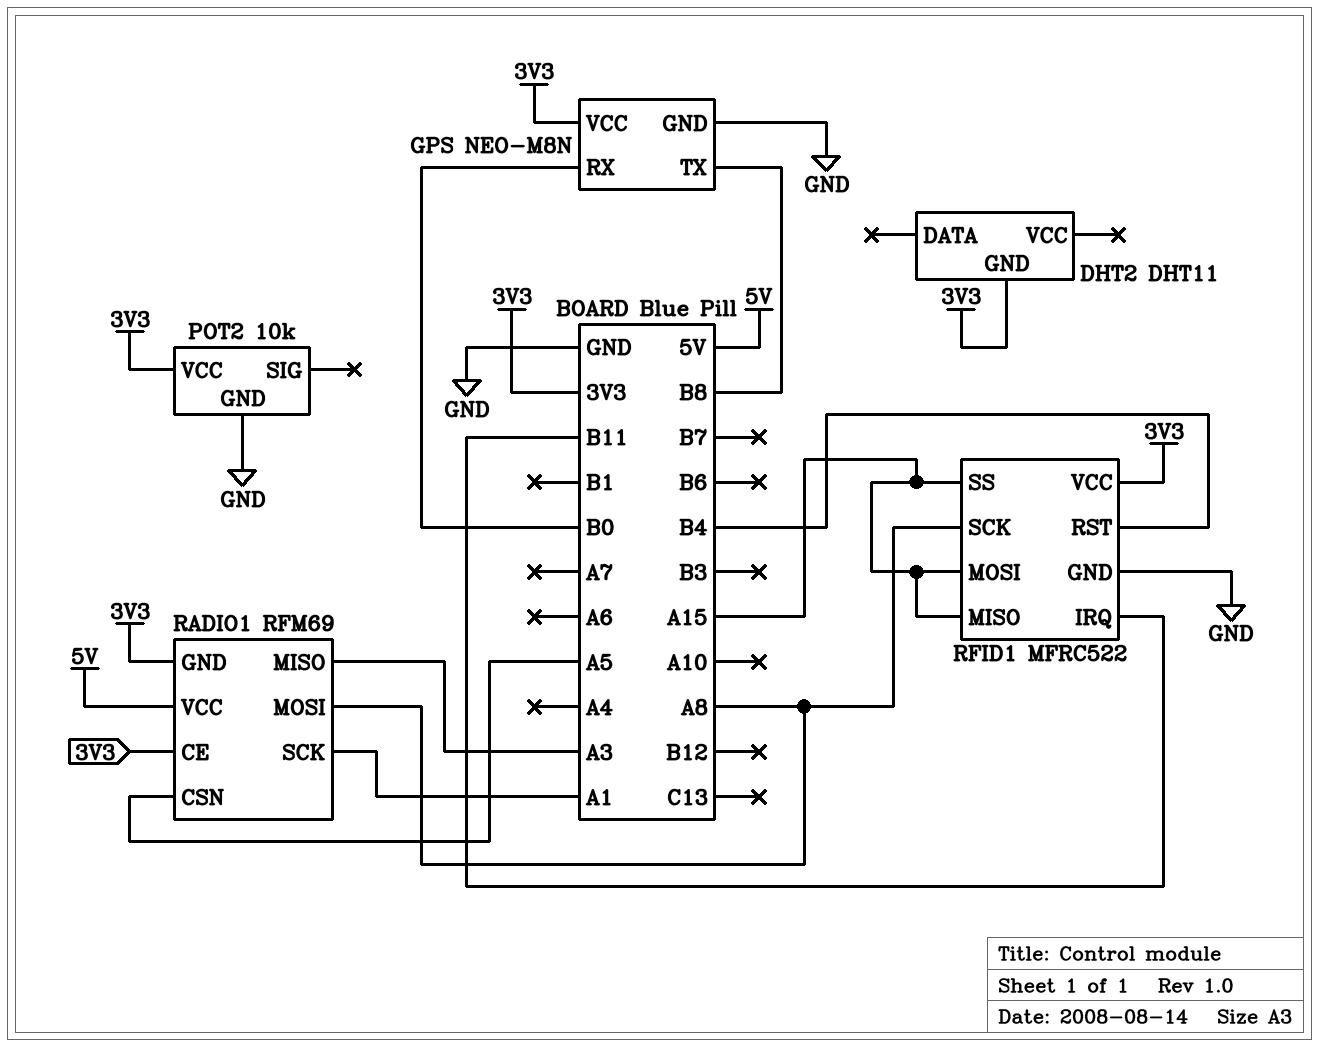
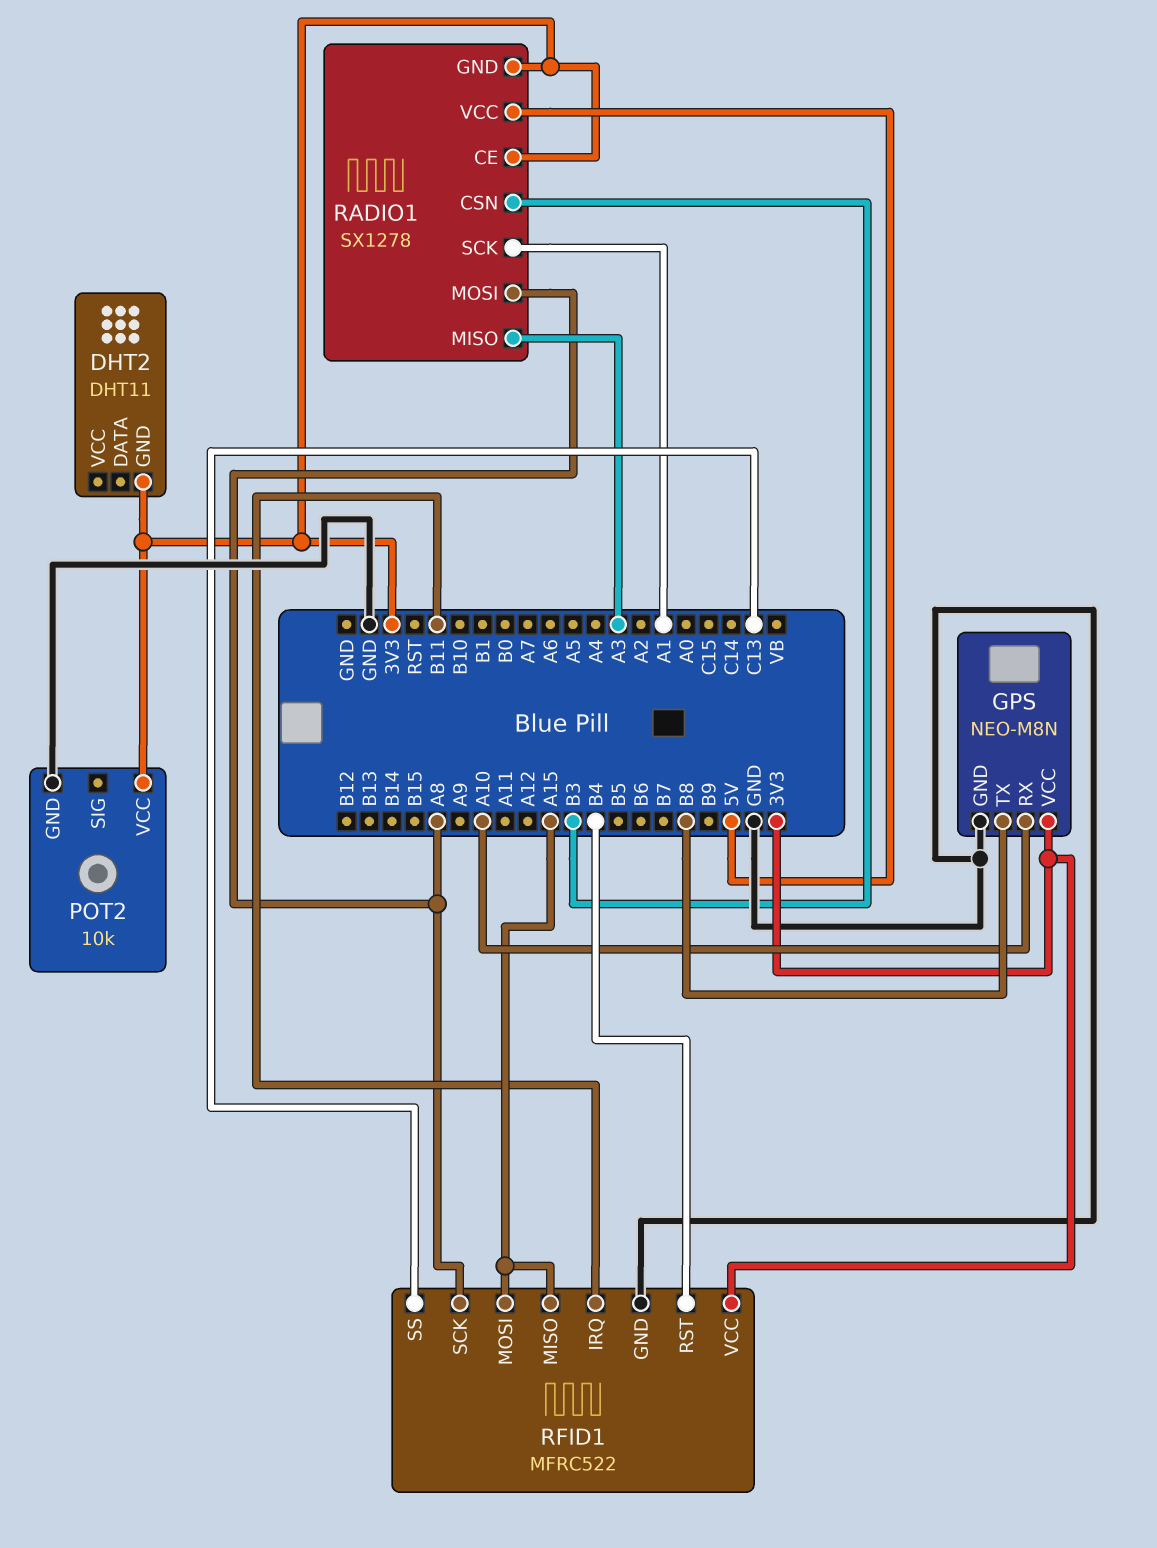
GPS pin RX: B0 -> A10
RADIO1: RFM69 -> SX1278
RADIO1 pin CSN: A5 -> B3
RFID1 pin SS: A15 -> C13

